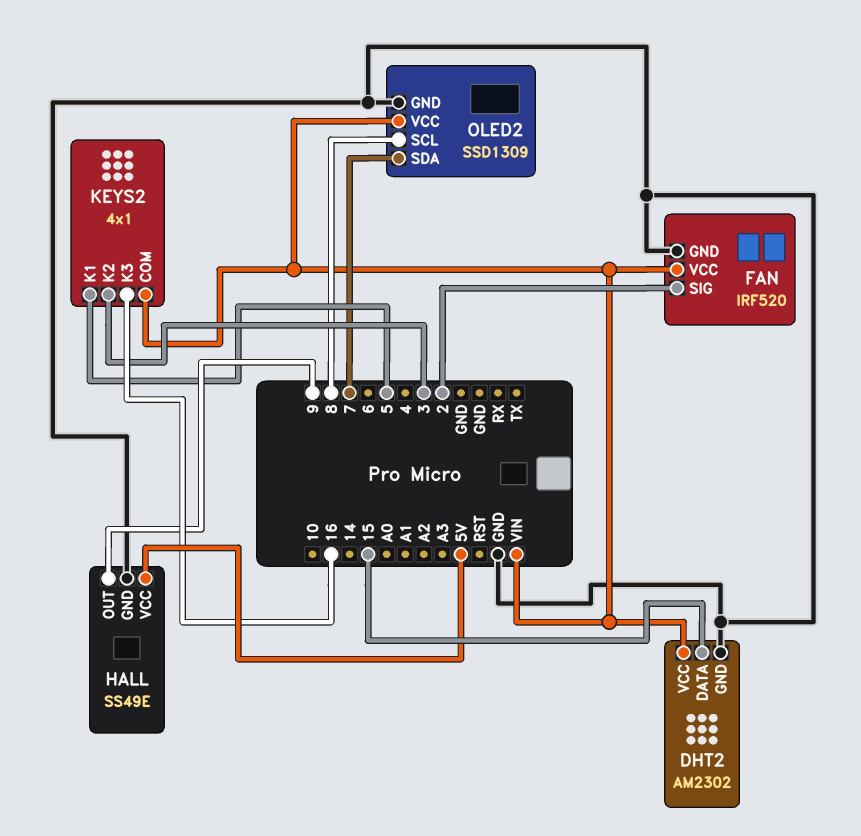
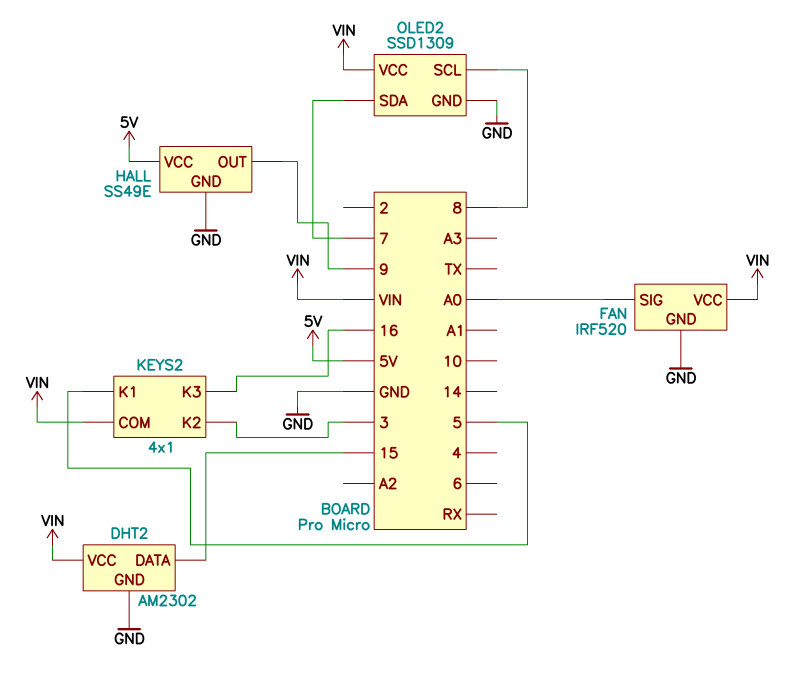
FAN pin SIG: 2 -> A0

